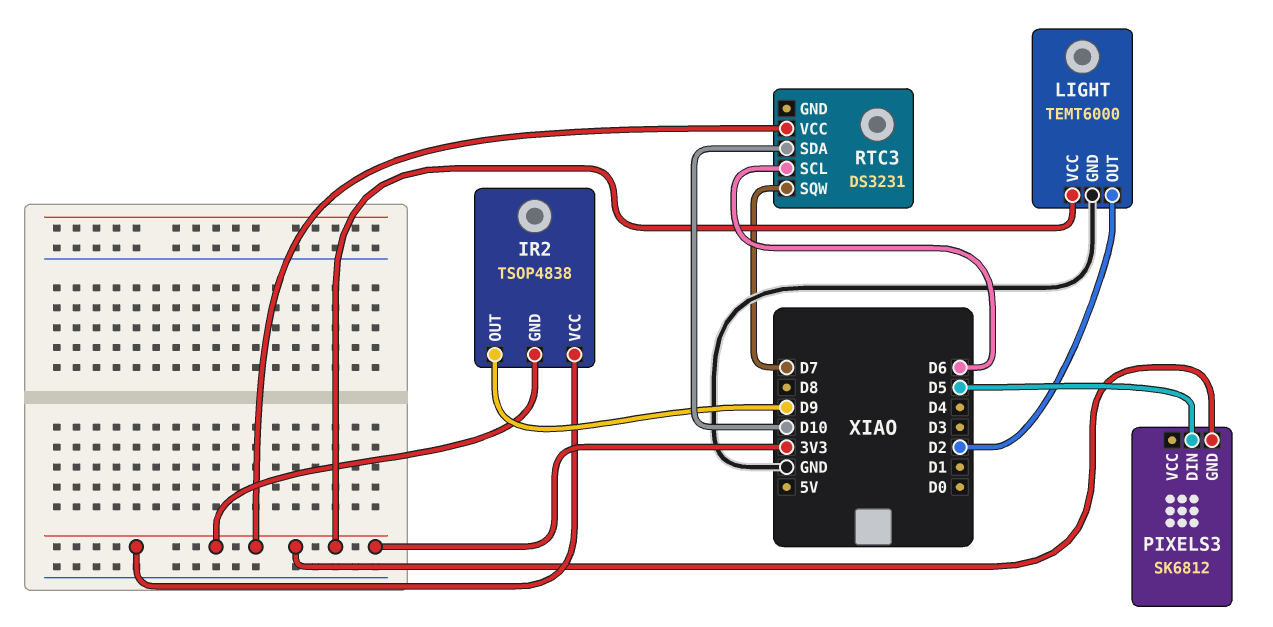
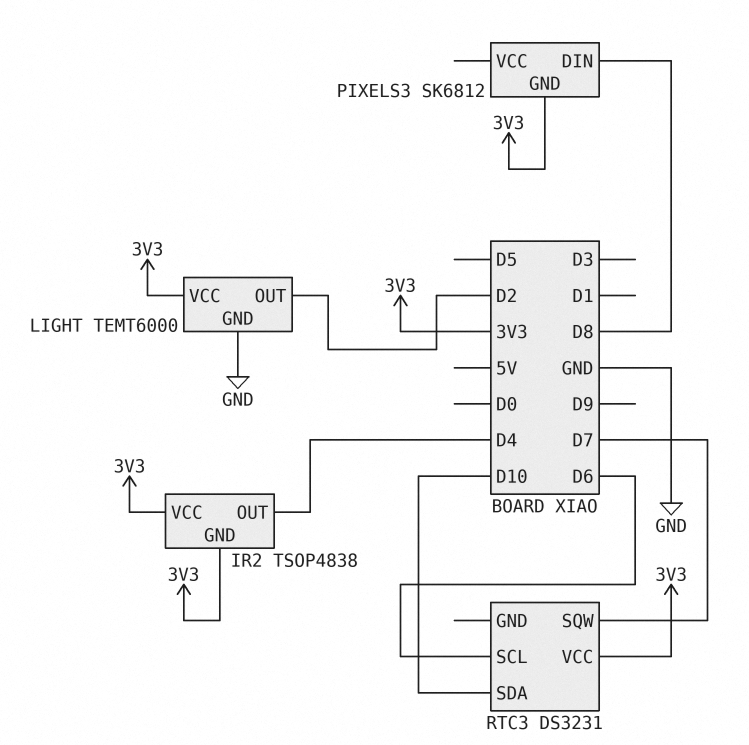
IR2 pin OUT: D9 -> D4
PIXELS3 pin DIN: D5 -> D8

